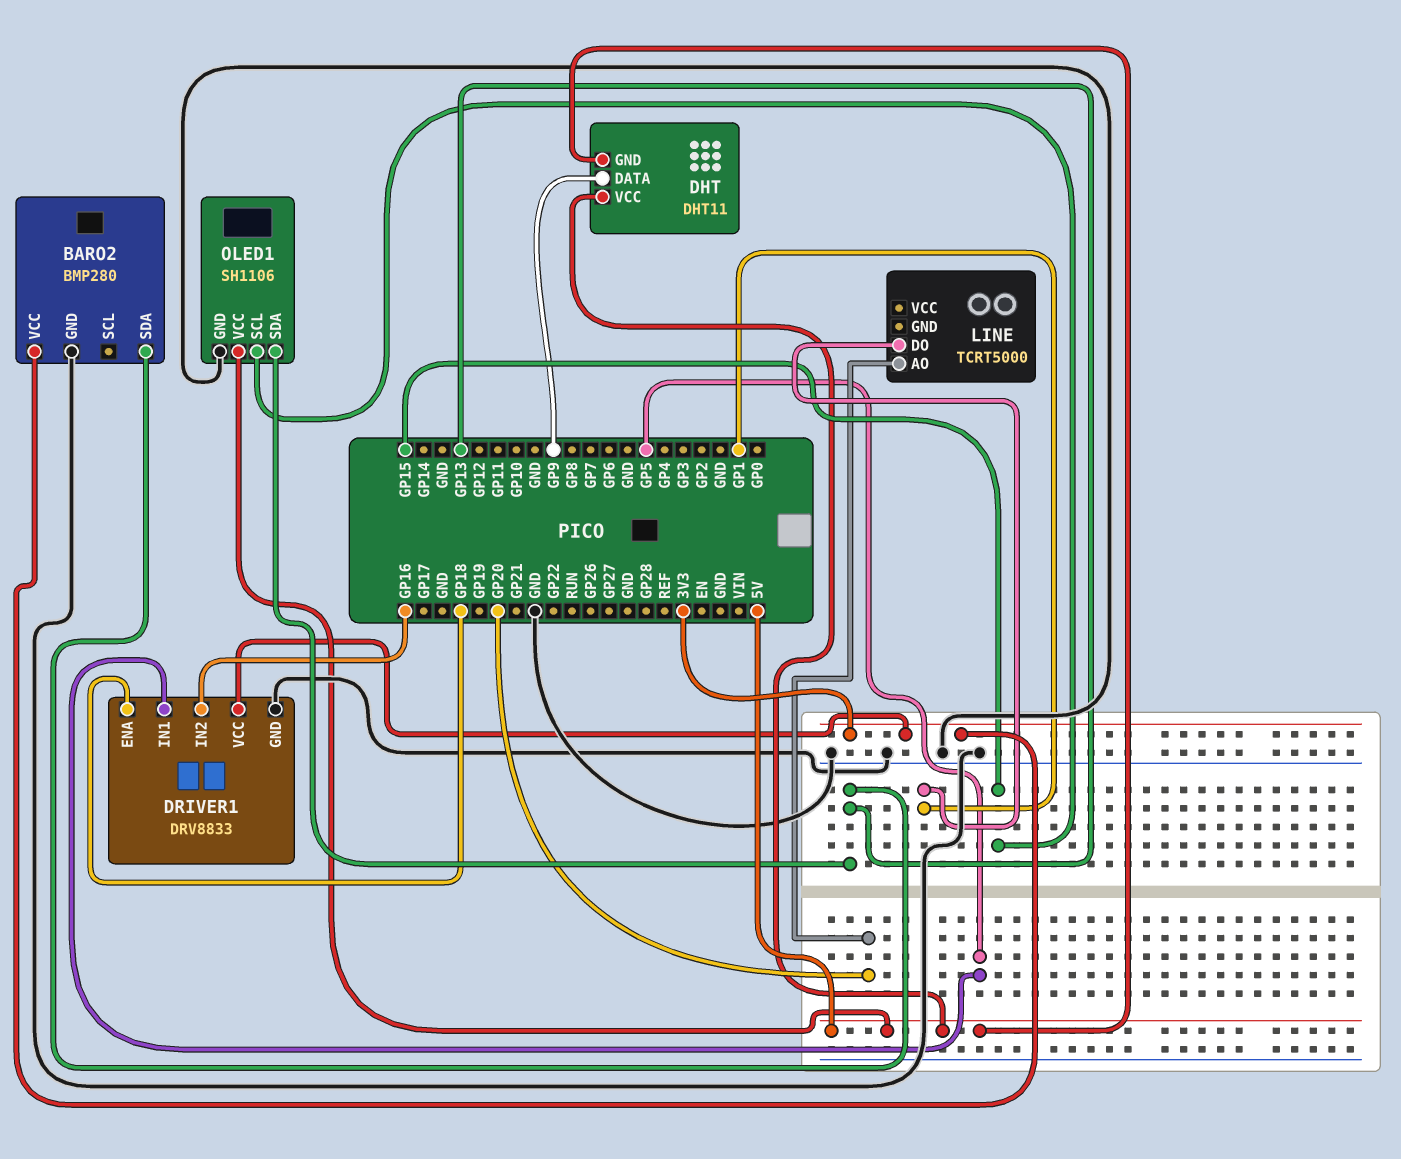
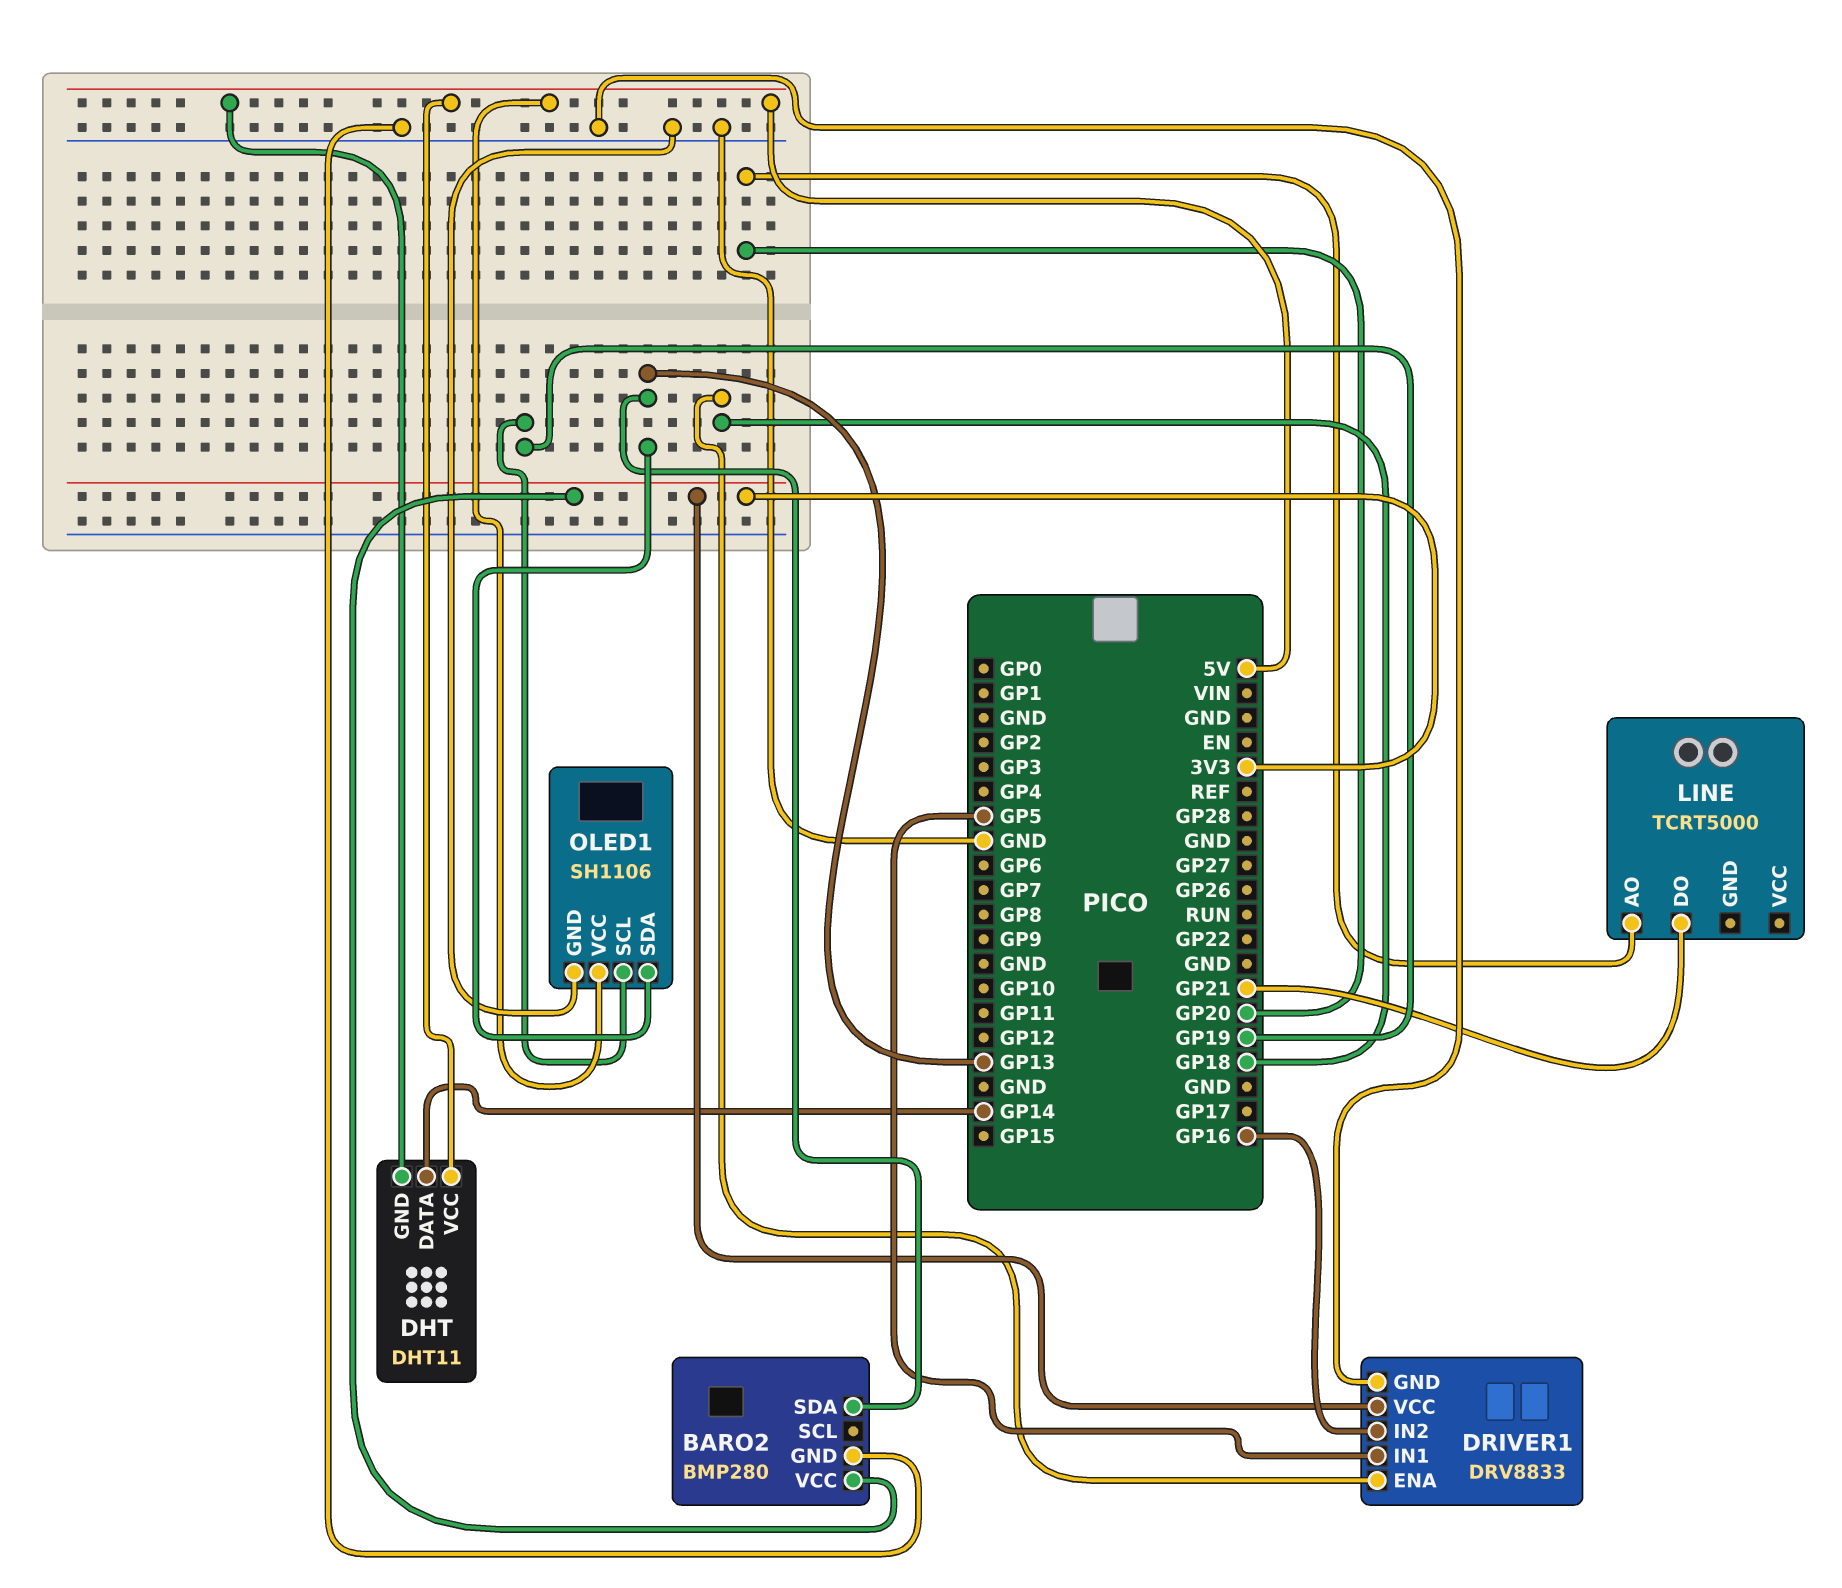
DHT pin DATA: GP9 -> GP14
LINE pin DO: GP1 -> GP21
OLED1 pin SCL: GP15 -> GP19

